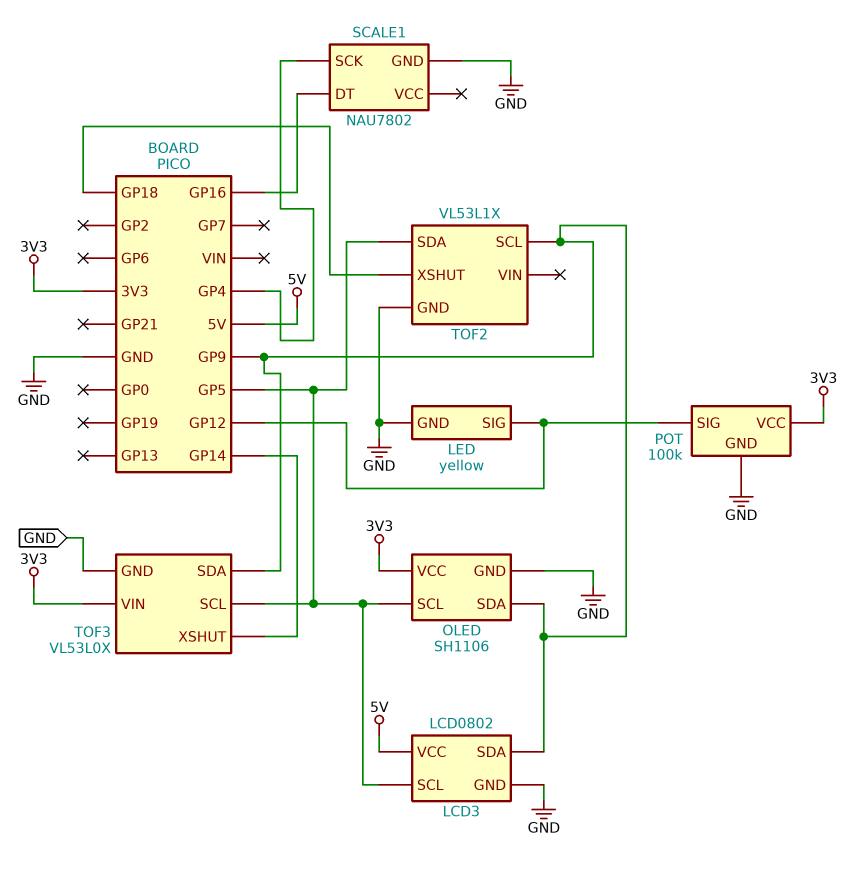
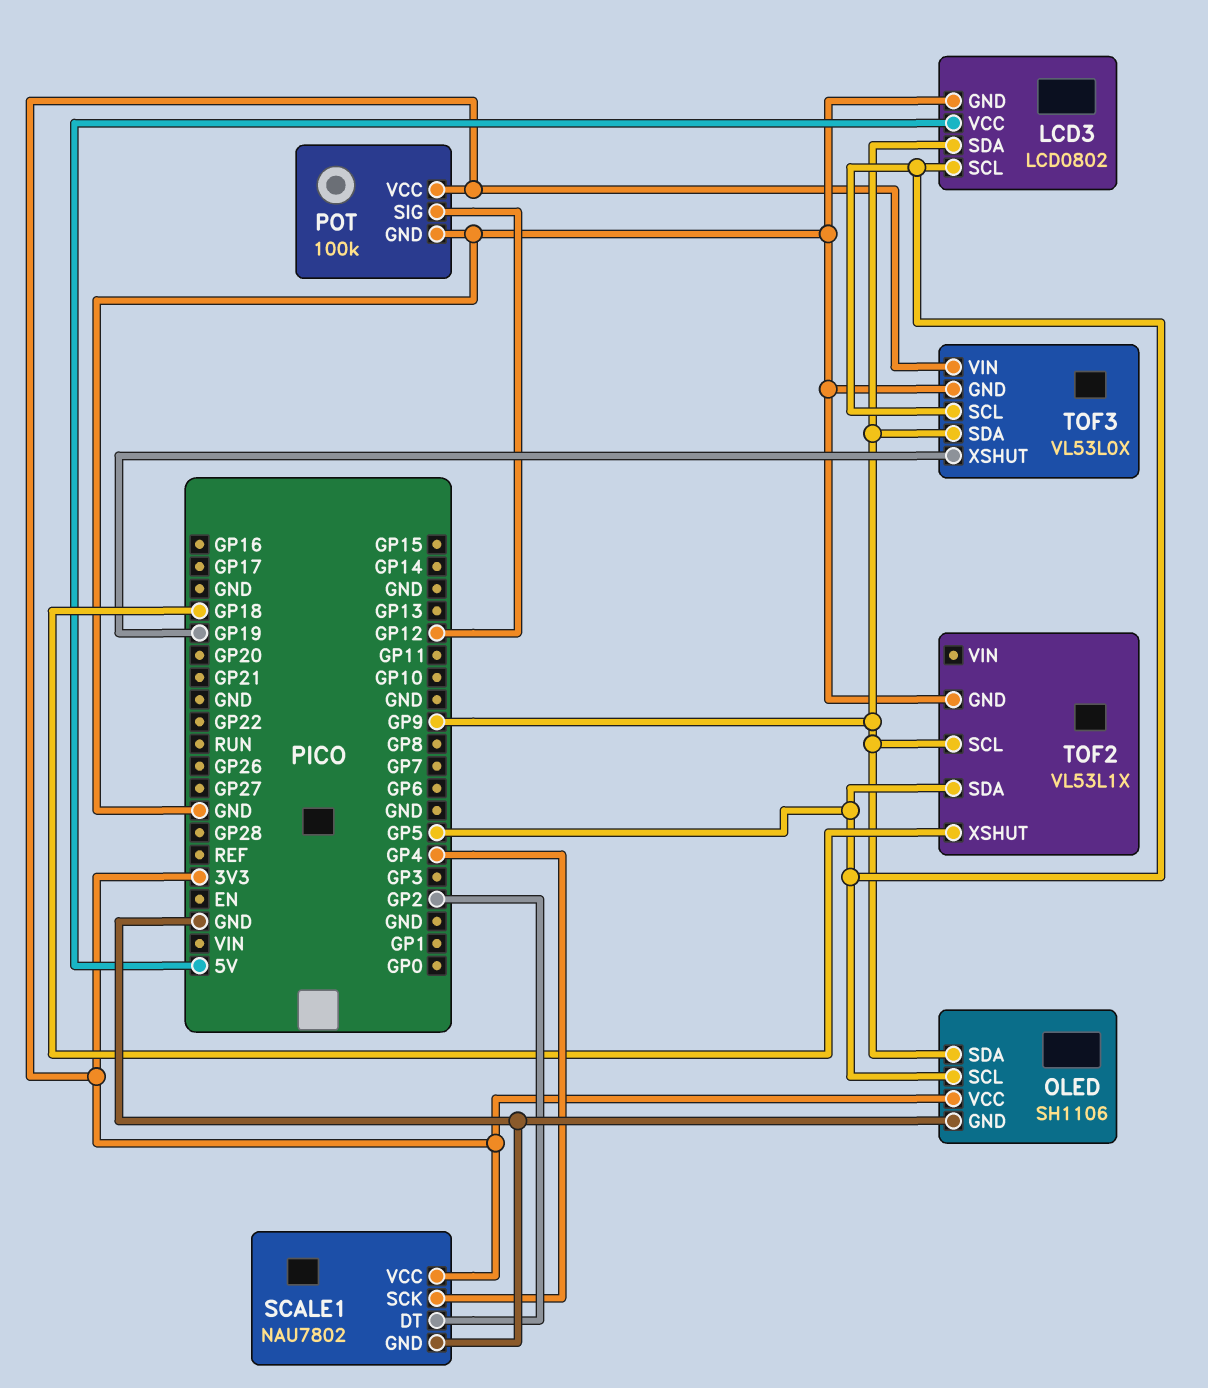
LED: yellow -> none
LED pin GND: GND -> none
LED pin SIG: GP12 -> none
SCALE1 pin DT: GP16 -> GP2
SCALE1 pin VCC: none -> 3V3
TOF3 pin XSHUT: GP14 -> GP19

